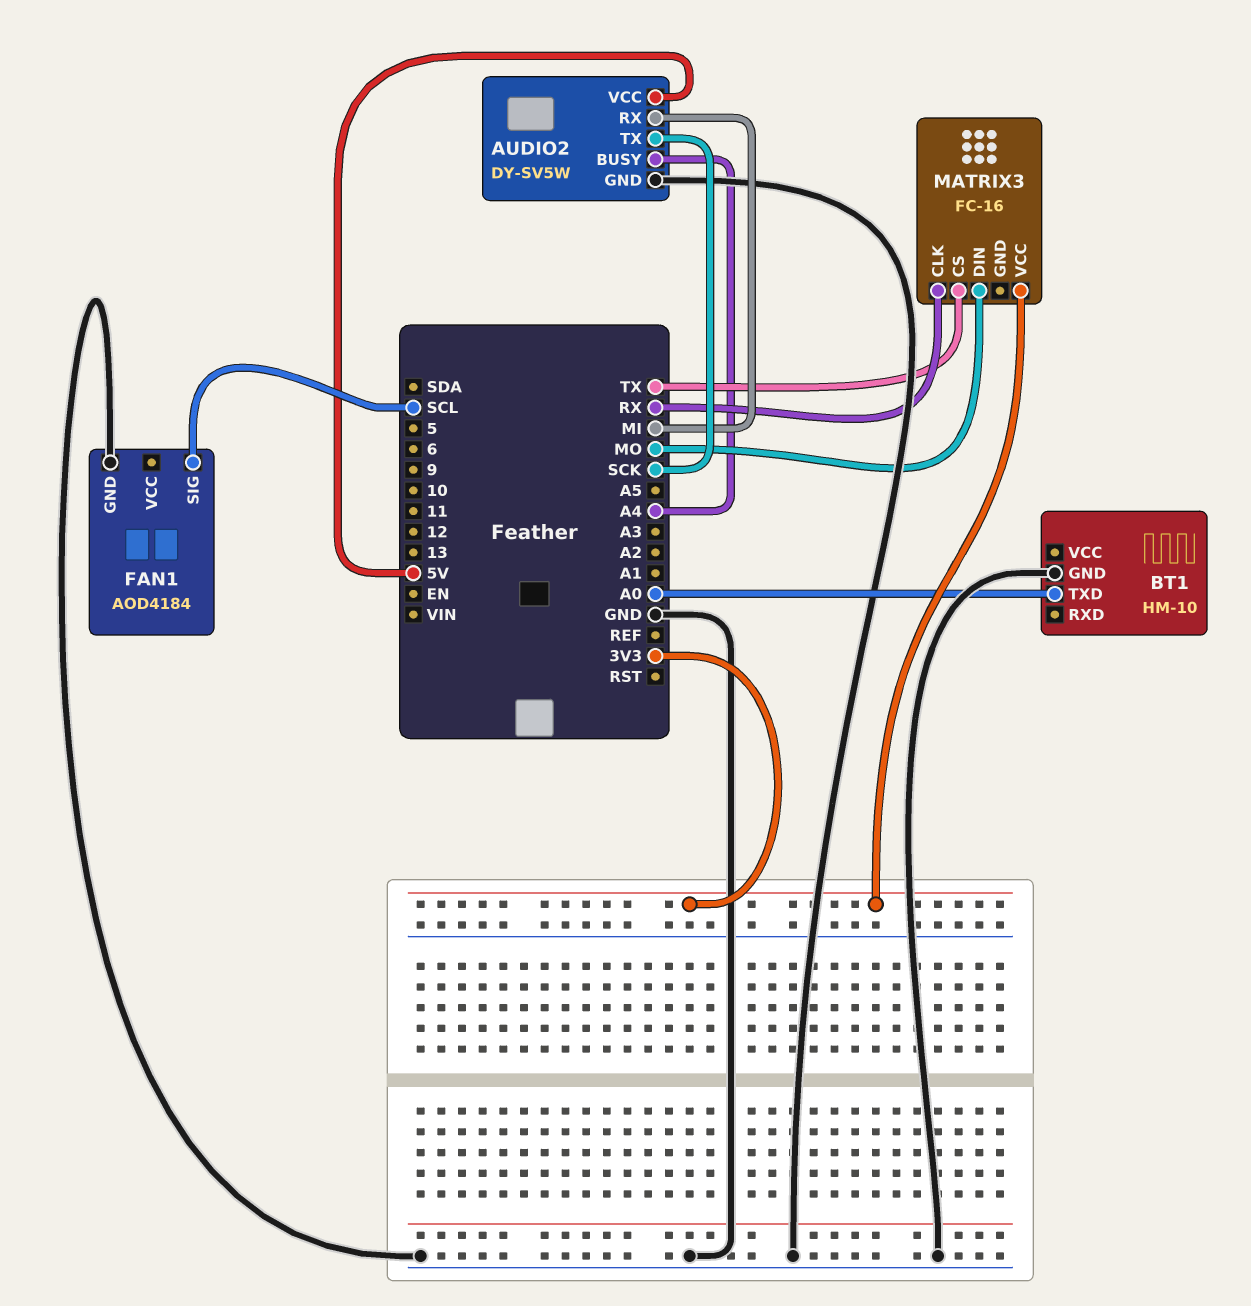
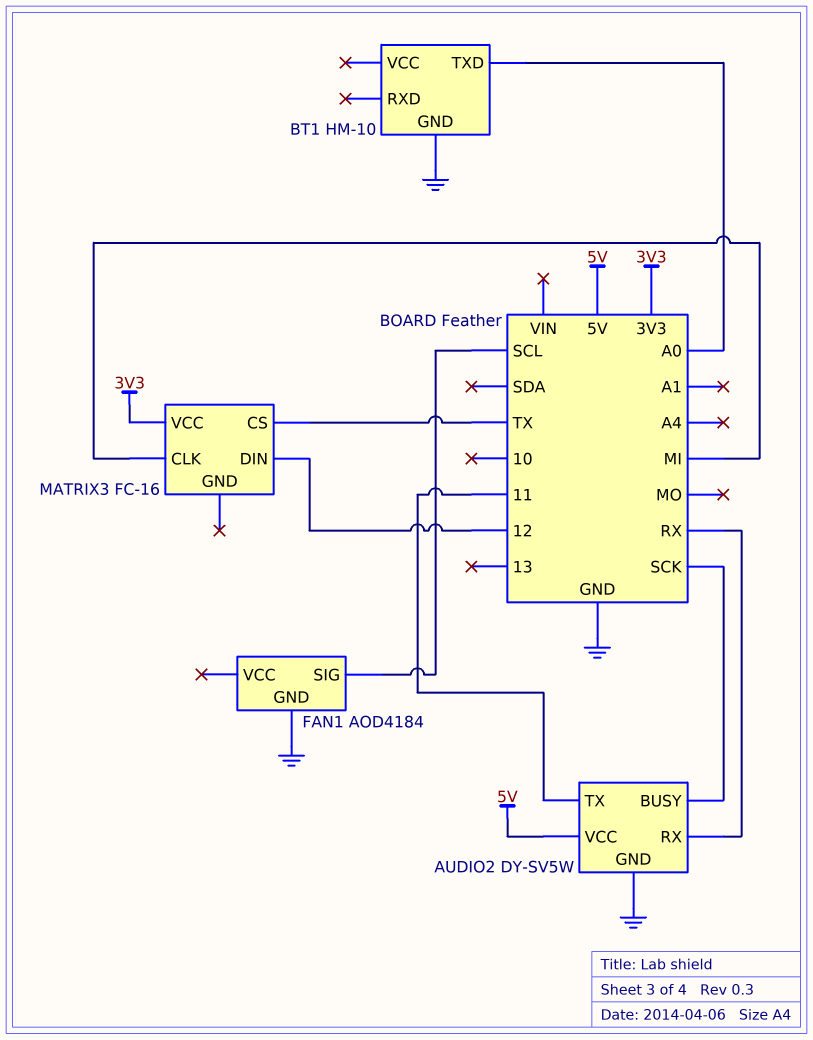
AUDIO2 pin BUSY: A4 -> SCK
AUDIO2 pin RX: MI -> RX
AUDIO2 pin TX: SCK -> 11
MATRIX3 pin CLK: RX -> MI
MATRIX3 pin DIN: MO -> 12

